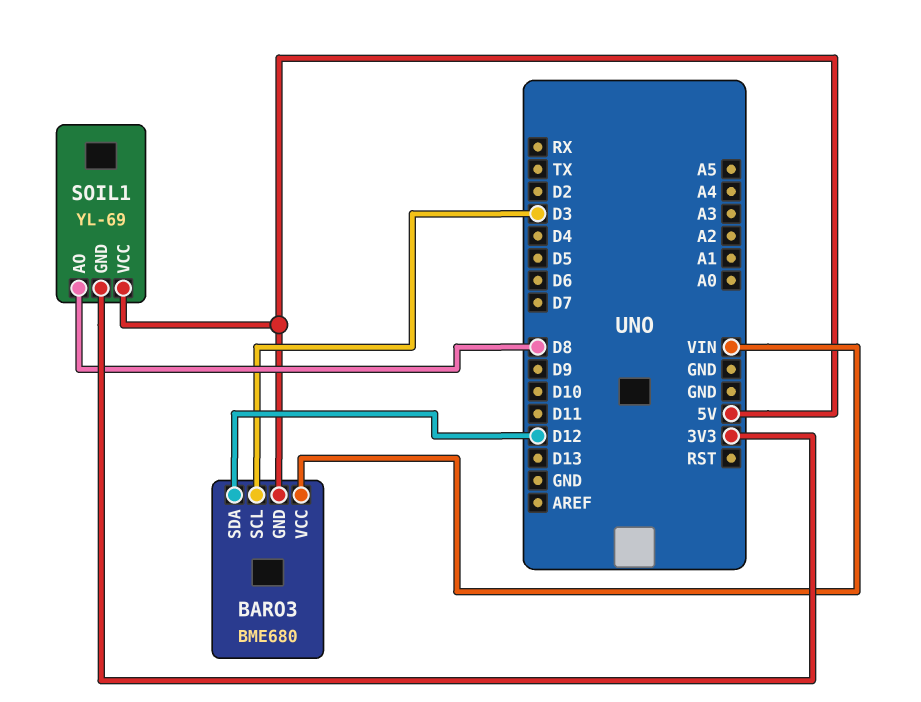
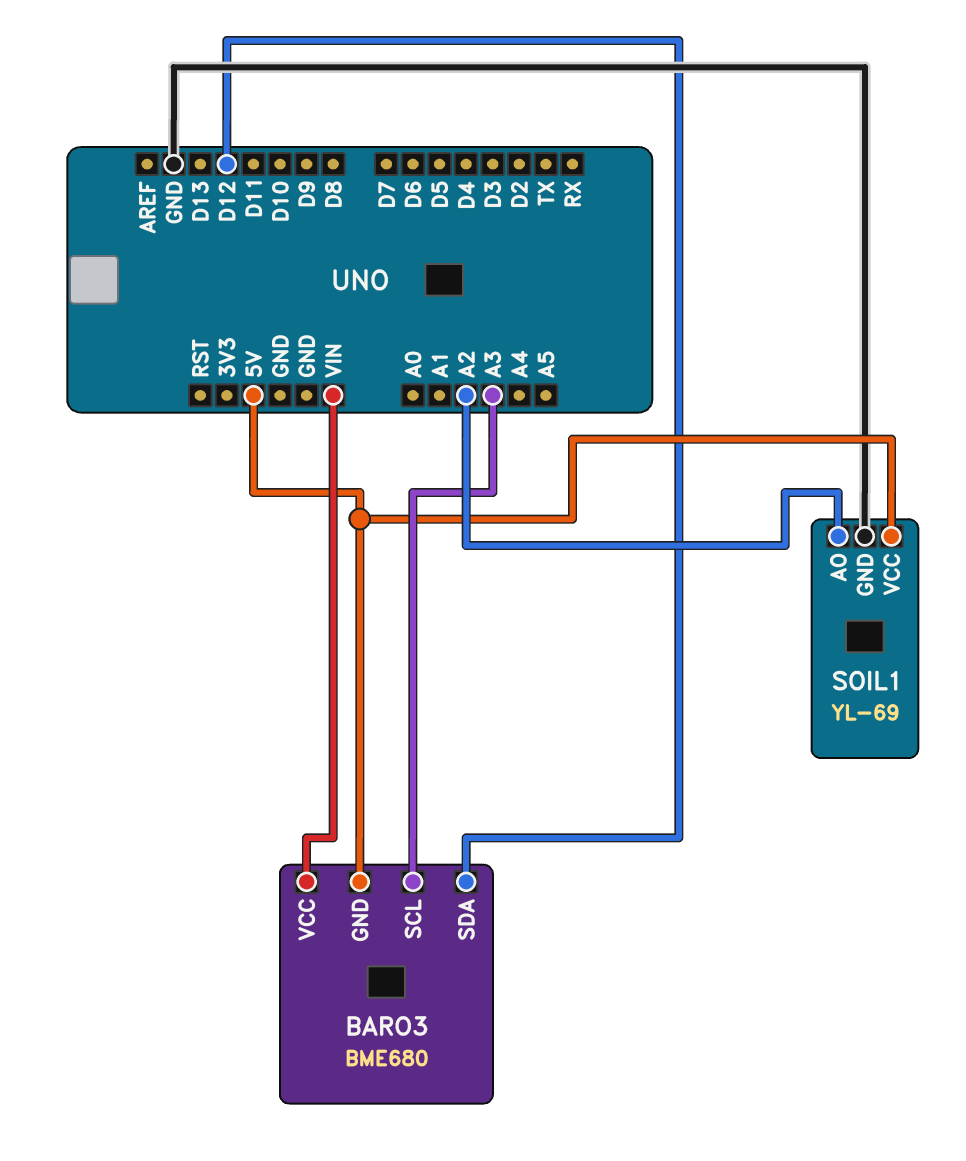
BARO3 pin SCL: D3 -> A3
SOIL1 pin AO: D8 -> A2
SOIL1 pin GND: 3V3 -> GND

